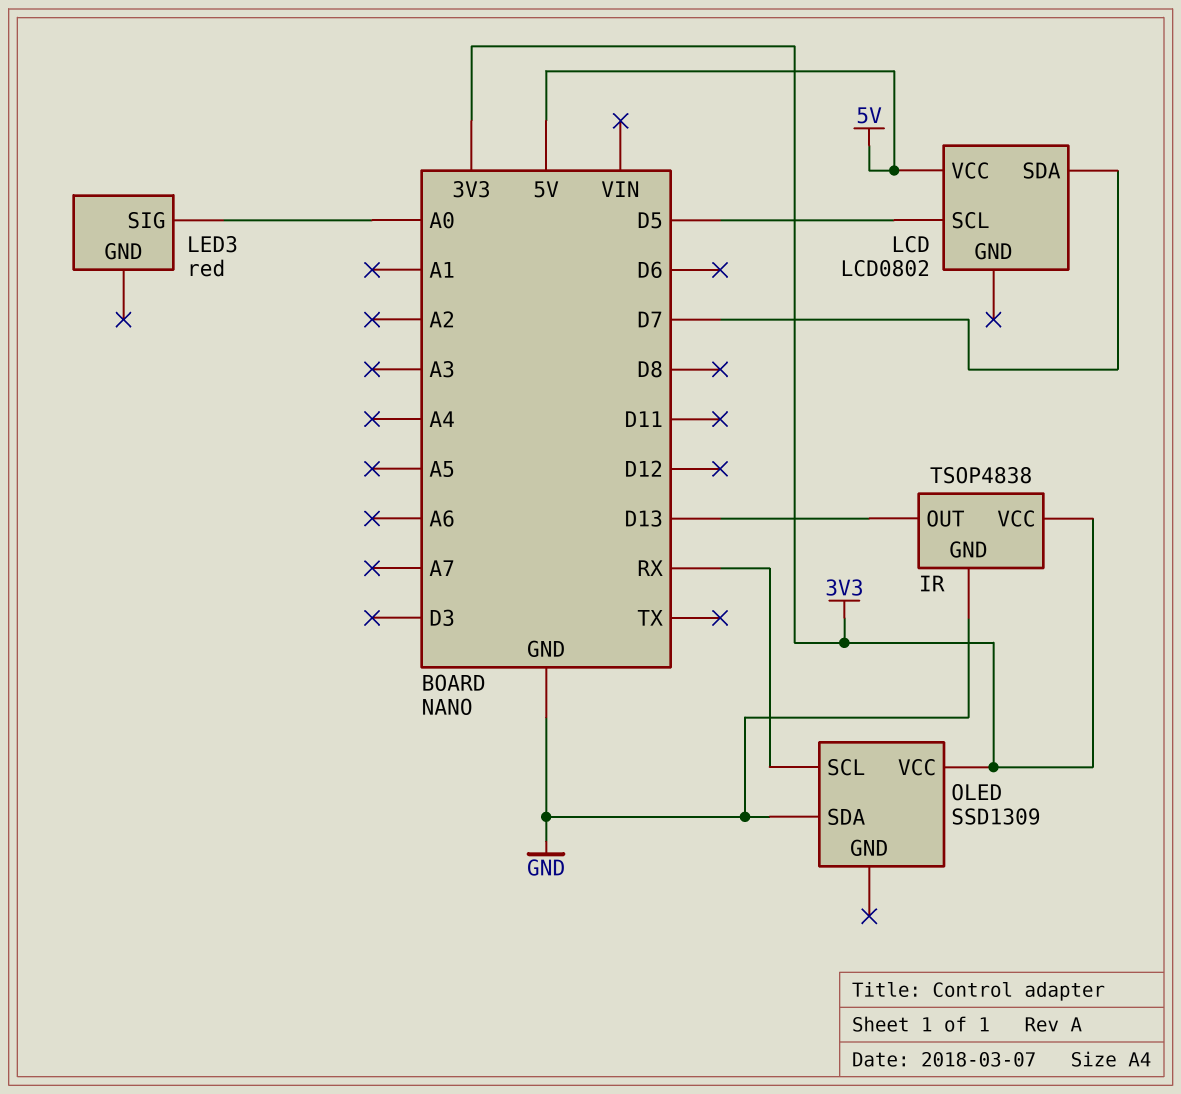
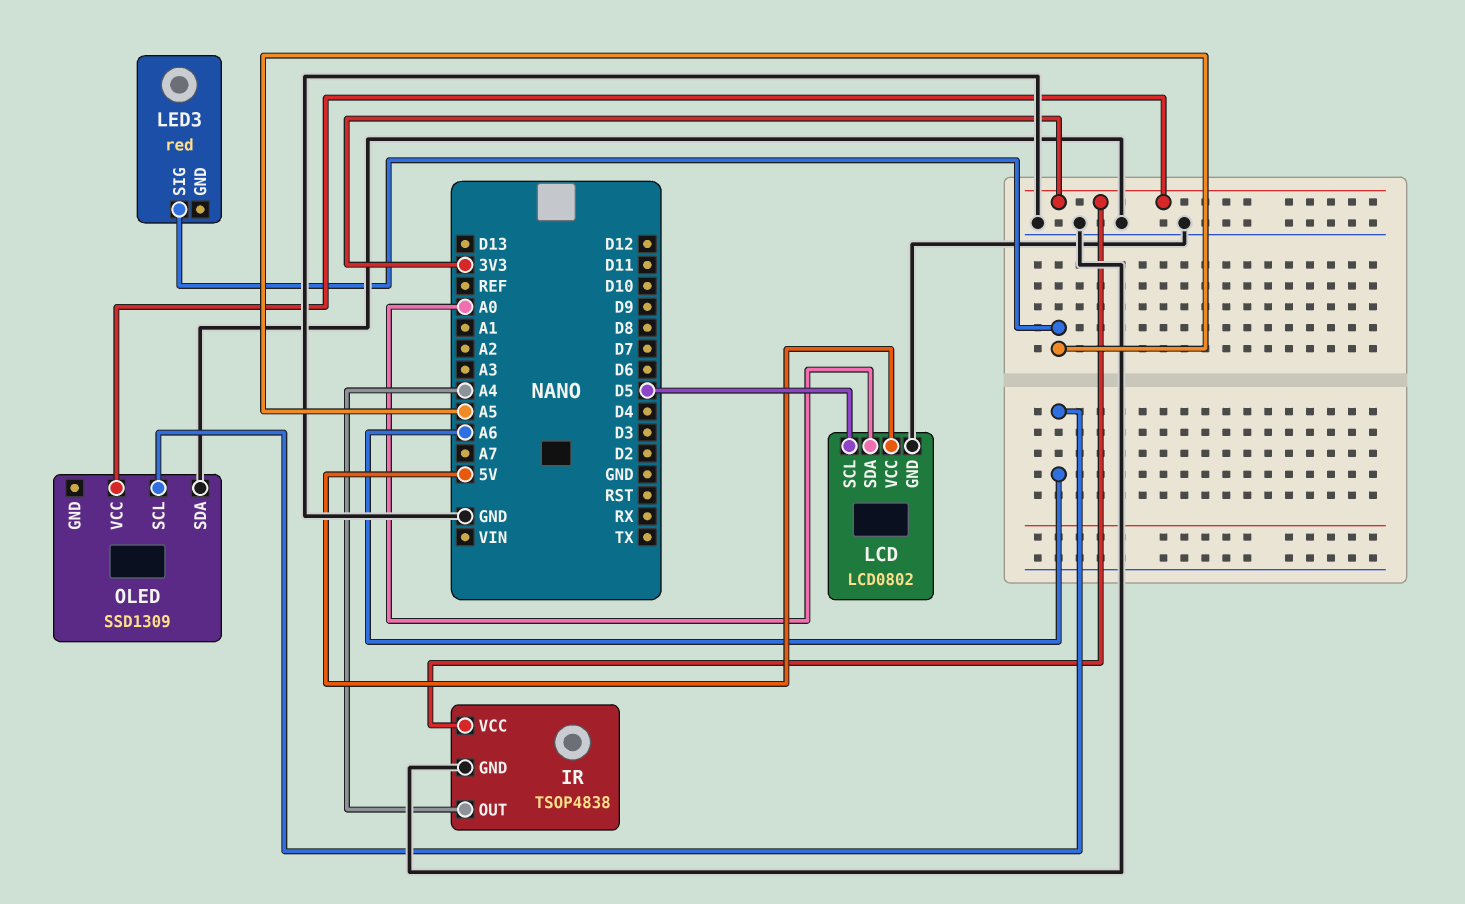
IR pin OUT: D13 -> A4
LCD pin GND: none -> GND
LCD pin SDA: D7 -> A0
LED3 pin SIG: A0 -> A5
OLED pin SCL: RX -> A6

